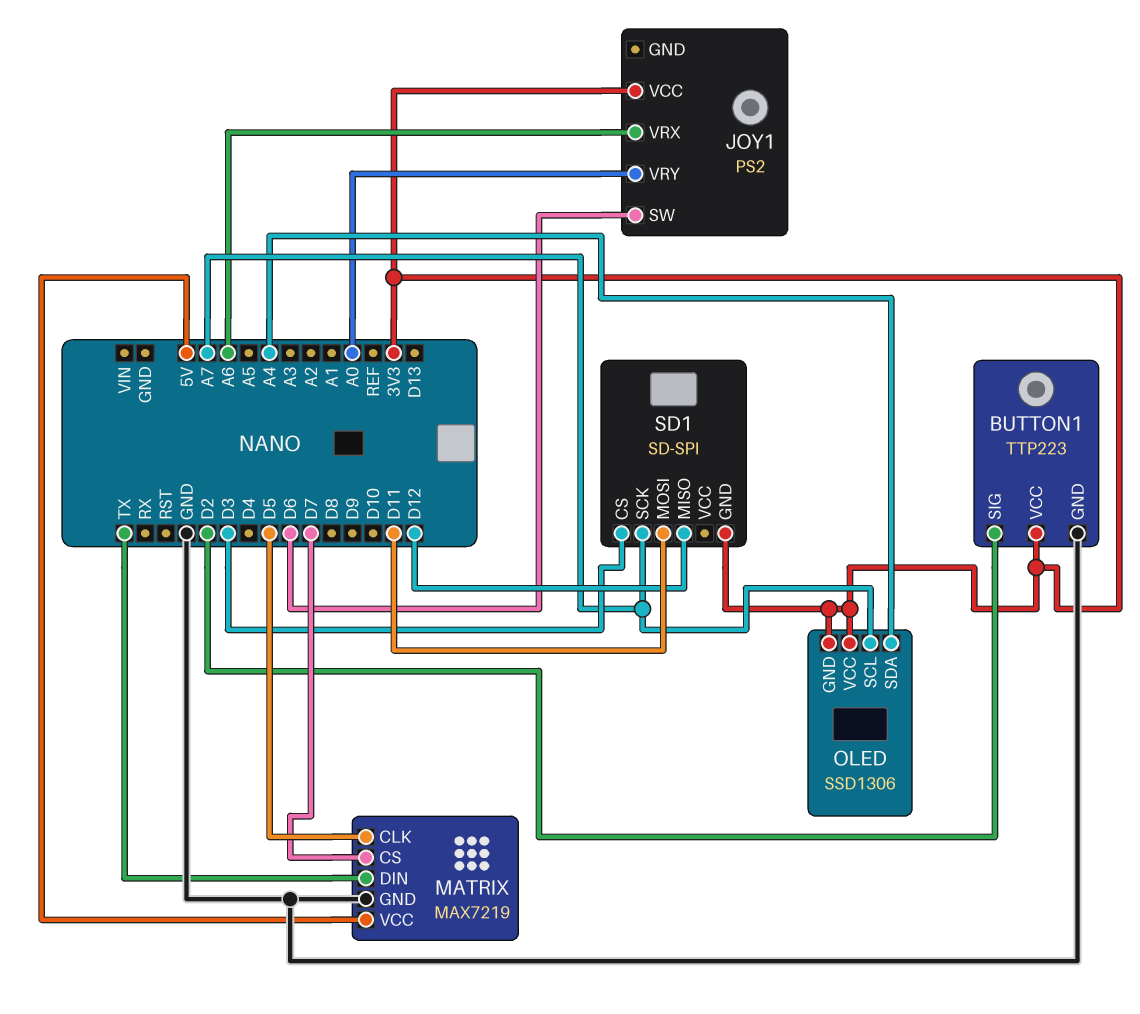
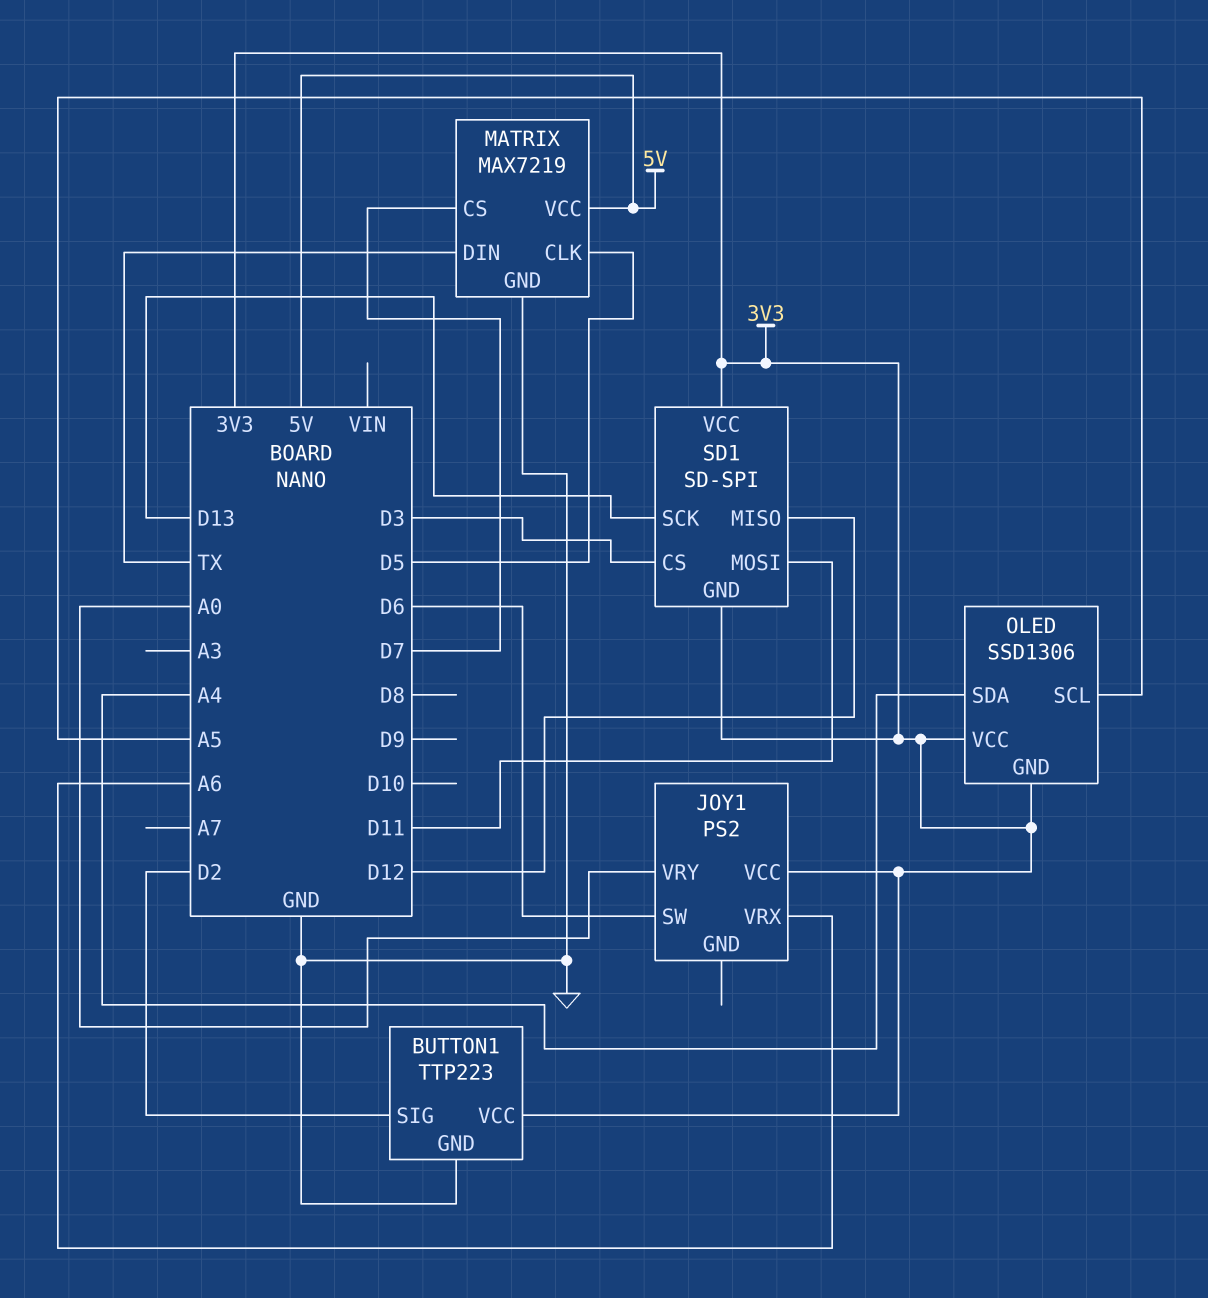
OLED pin SCL: A7 -> A5
SD1 pin SCK: A7 -> D13
SD1 pin VCC: none -> 3V3

